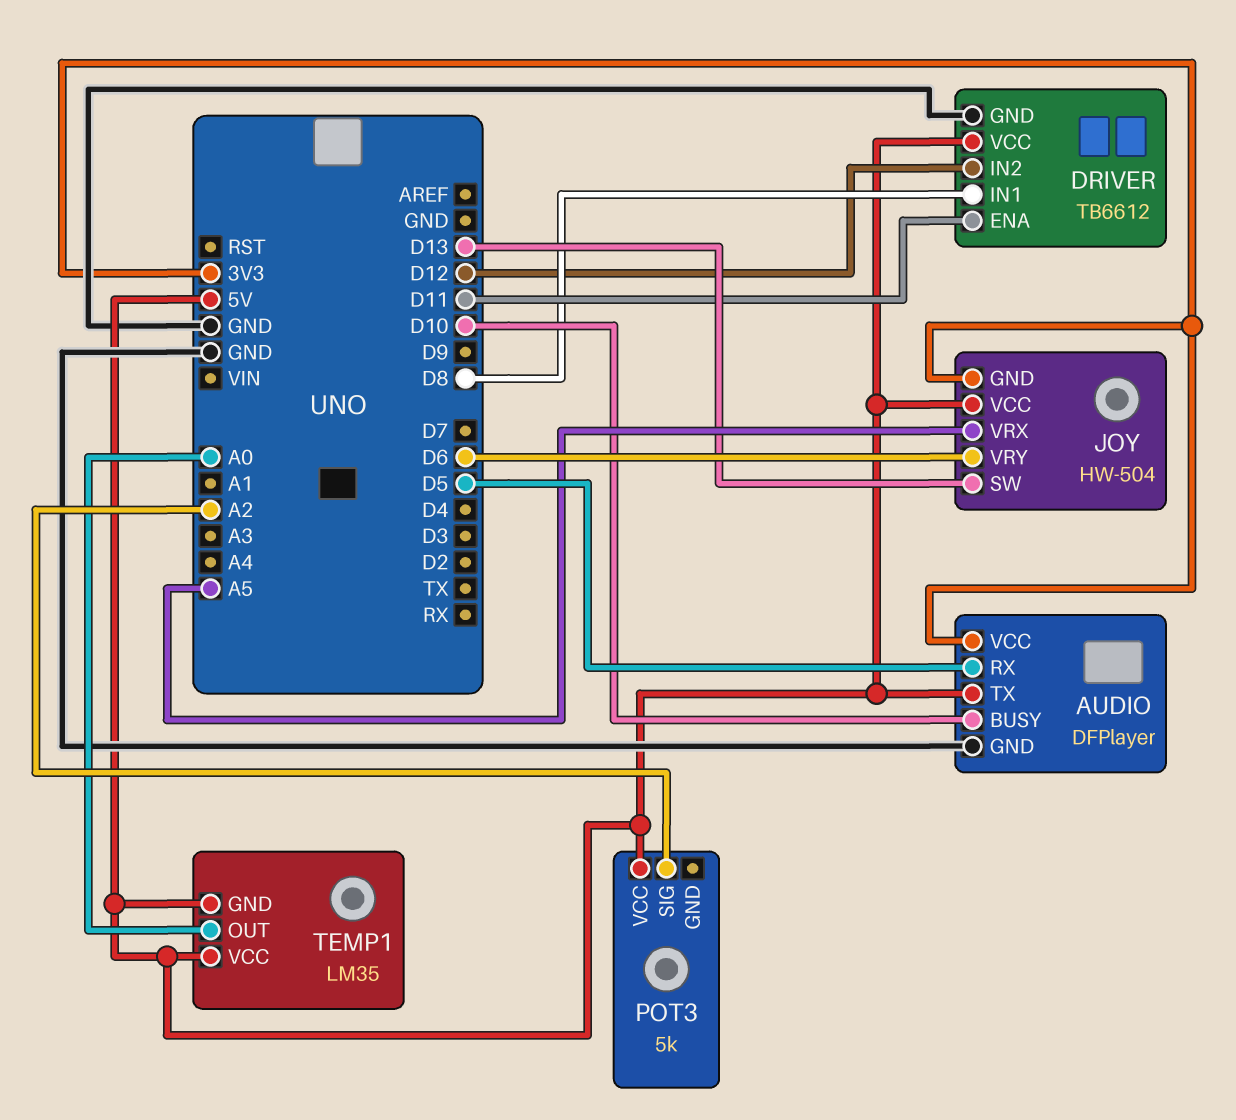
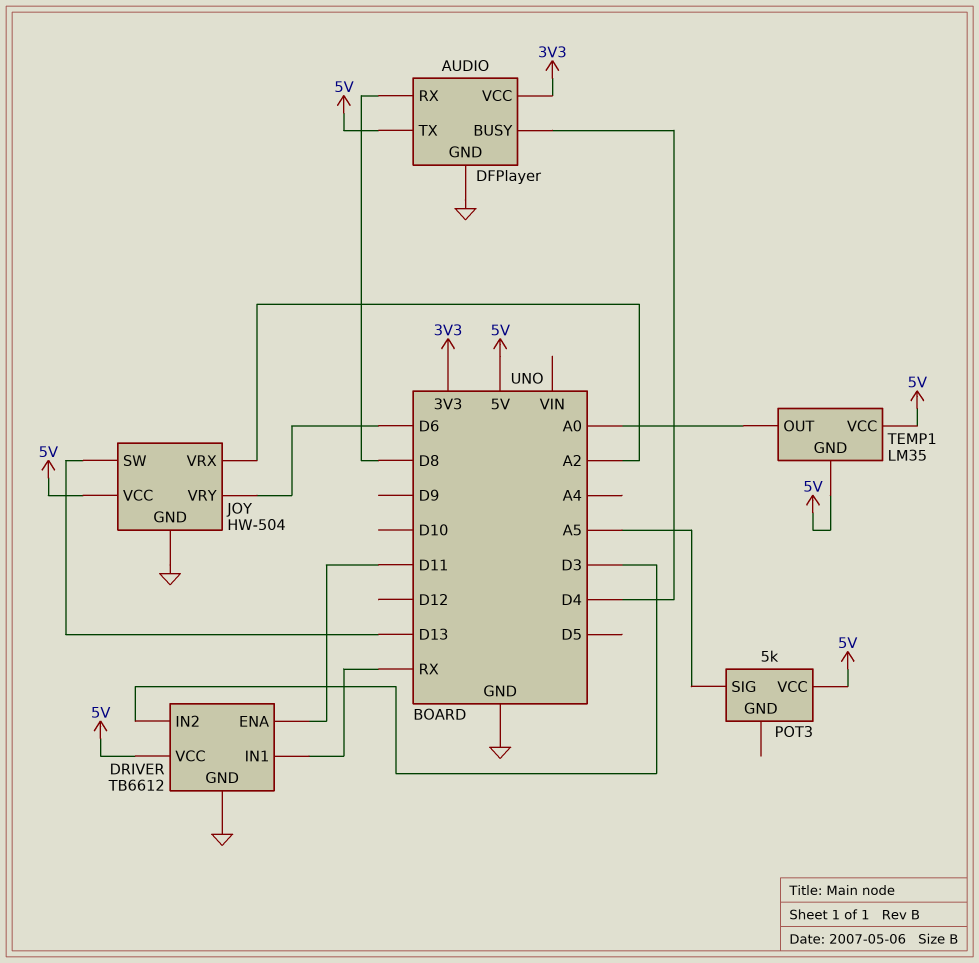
AUDIO pin BUSY: D10 -> D4
AUDIO pin RX: D5 -> D8
DRIVER pin IN1: D8 -> RX
DRIVER pin IN2: D12 -> D3
JOY pin GND: 3V3 -> GND
JOY pin VRX: A5 -> A2
POT3 pin SIG: A2 -> A5

